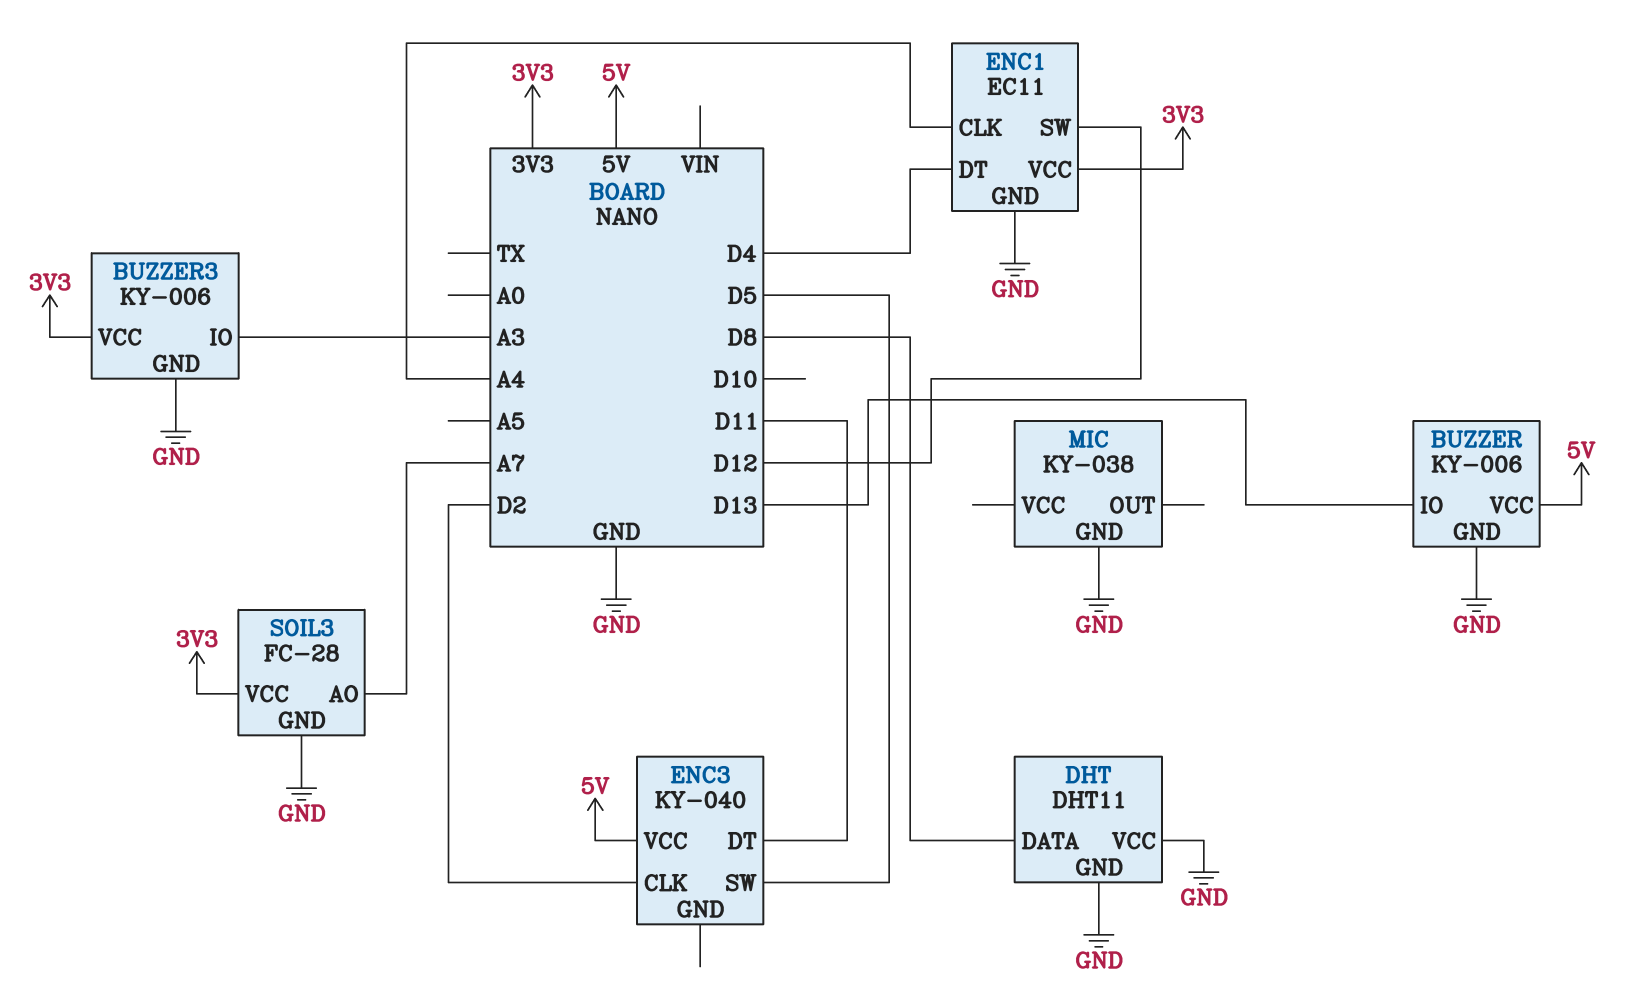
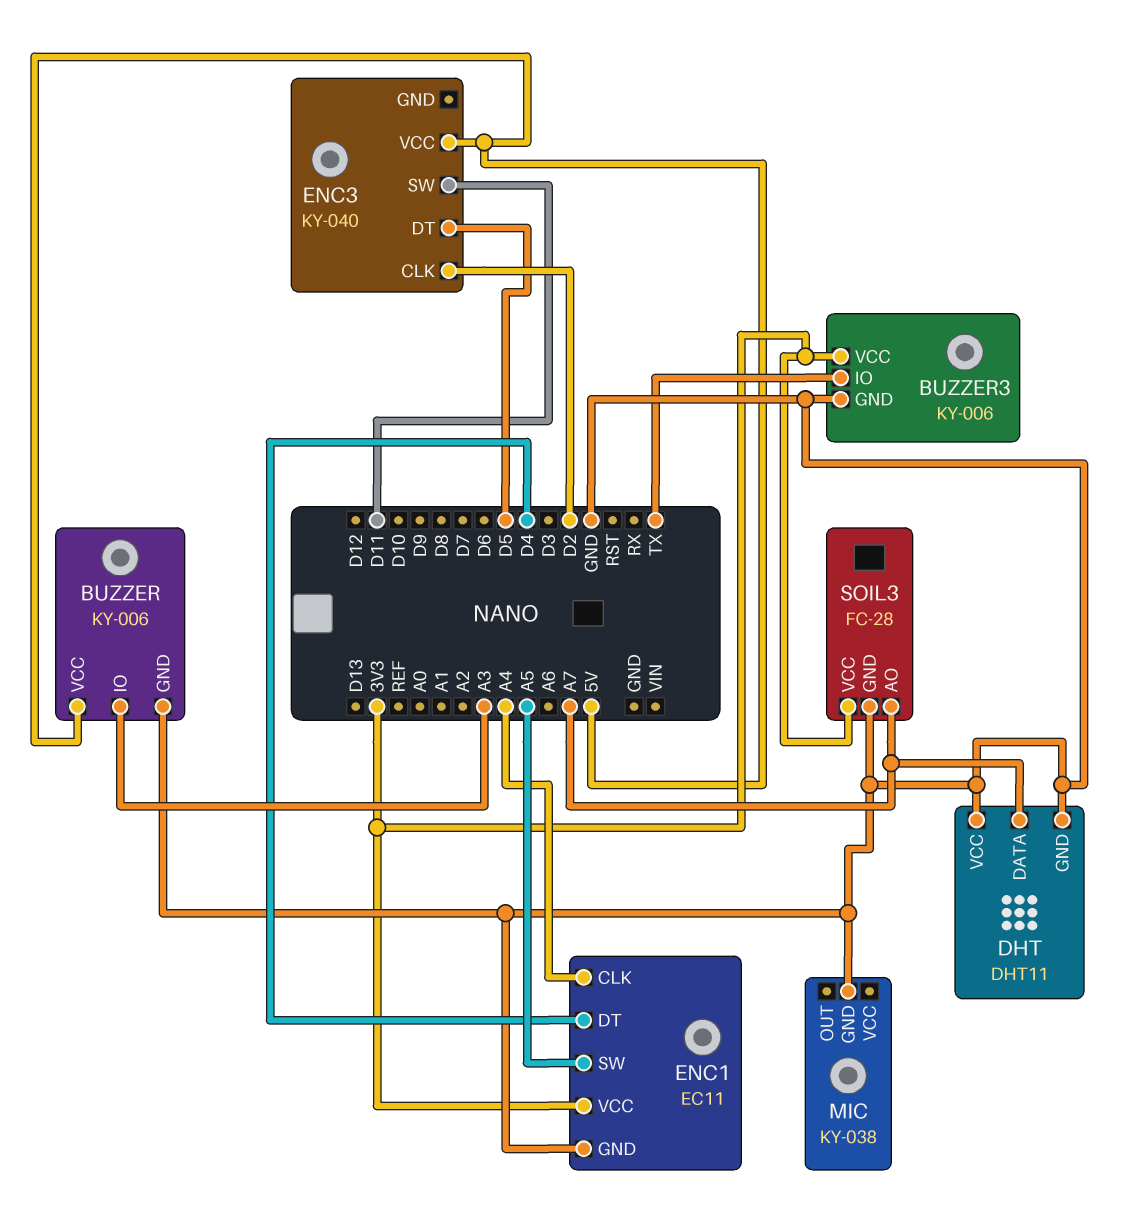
BUZZER pin IO: D13 -> A3
BUZZER3 pin IO: A3 -> TX
DHT pin DATA: D8 -> A7
ENC1 pin SW: D12 -> A5
ENC3 pin DT: D11 -> D5
ENC3 pin SW: D5 -> D11

